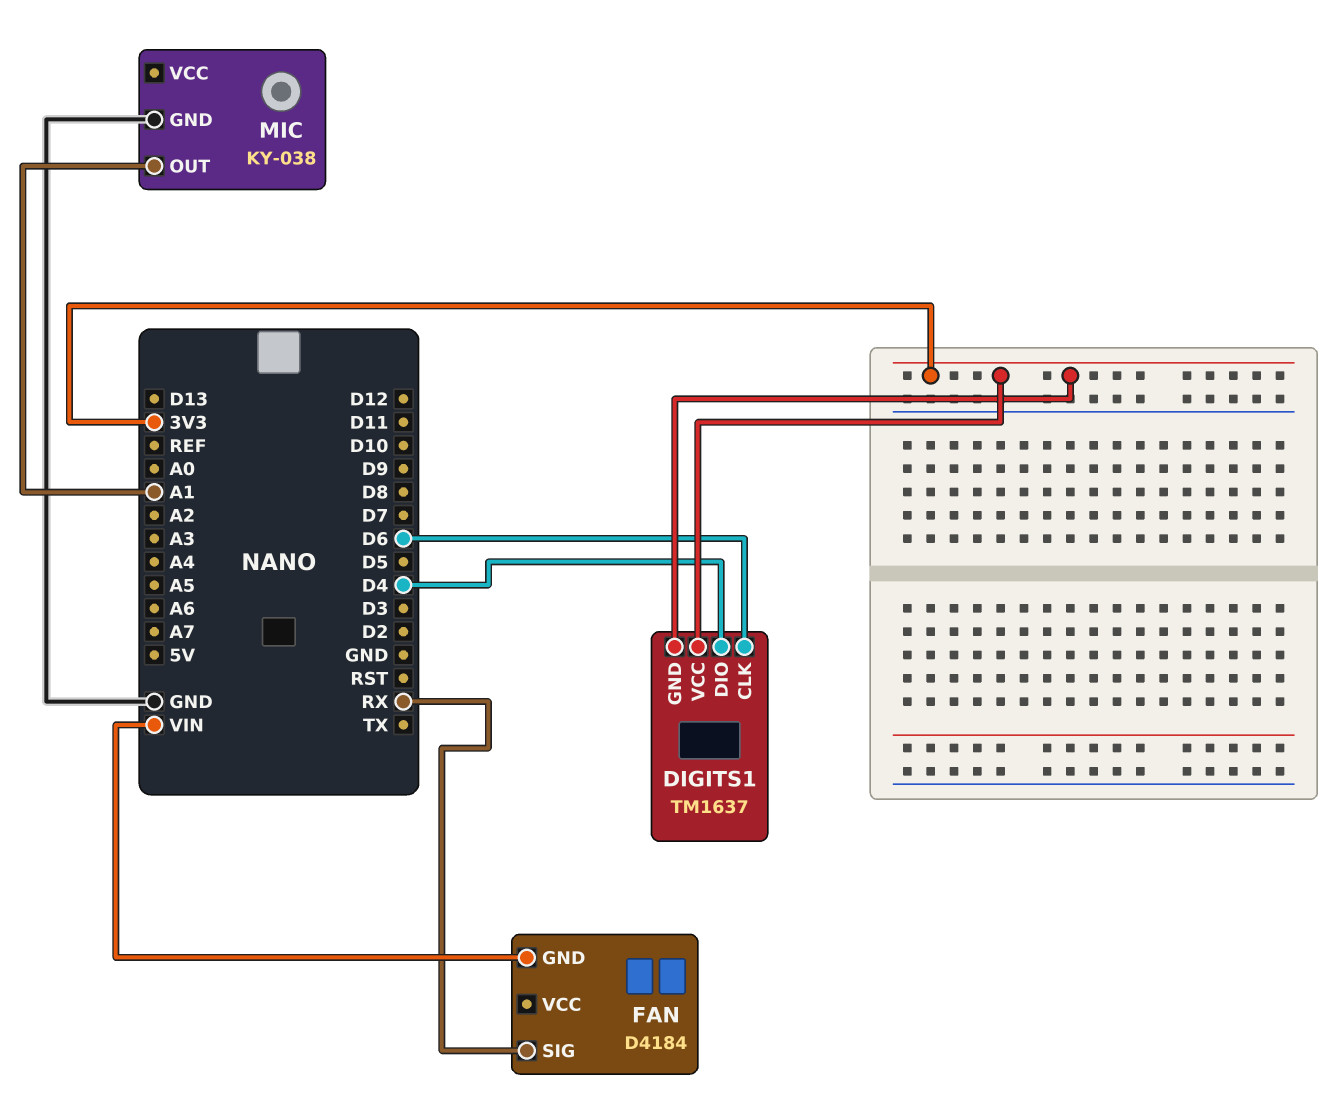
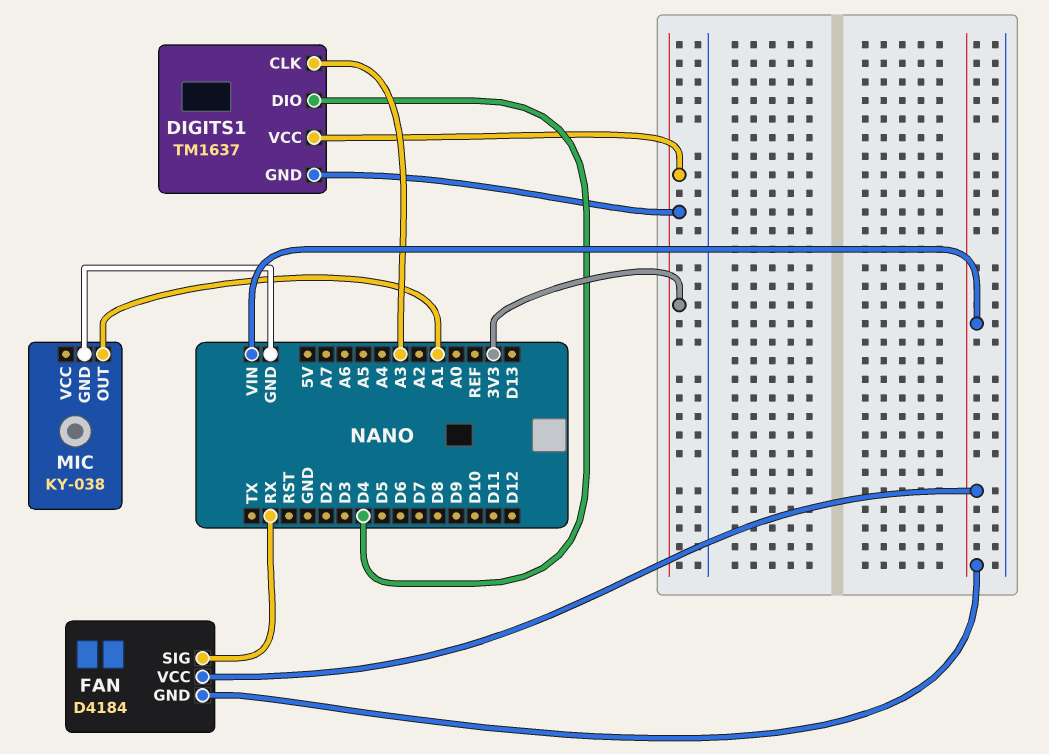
DIGITS1 pin CLK: D6 -> A3
FAN pin VCC: none -> VIN

